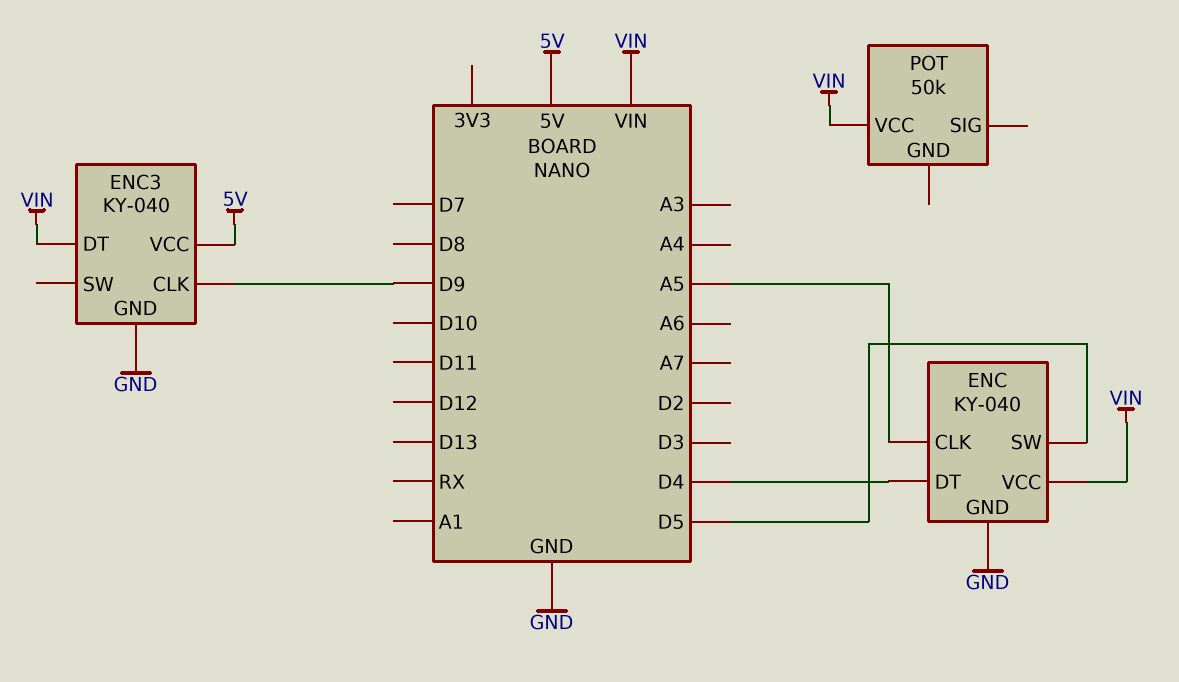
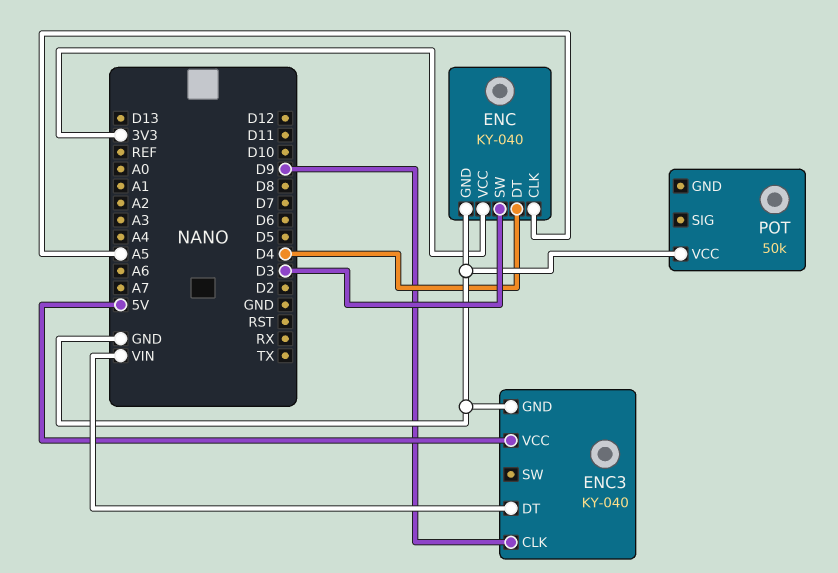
ENC pin SW: D5 -> D3
ENC pin VCC: VIN -> 3V3
POT pin VCC: VIN -> GND

